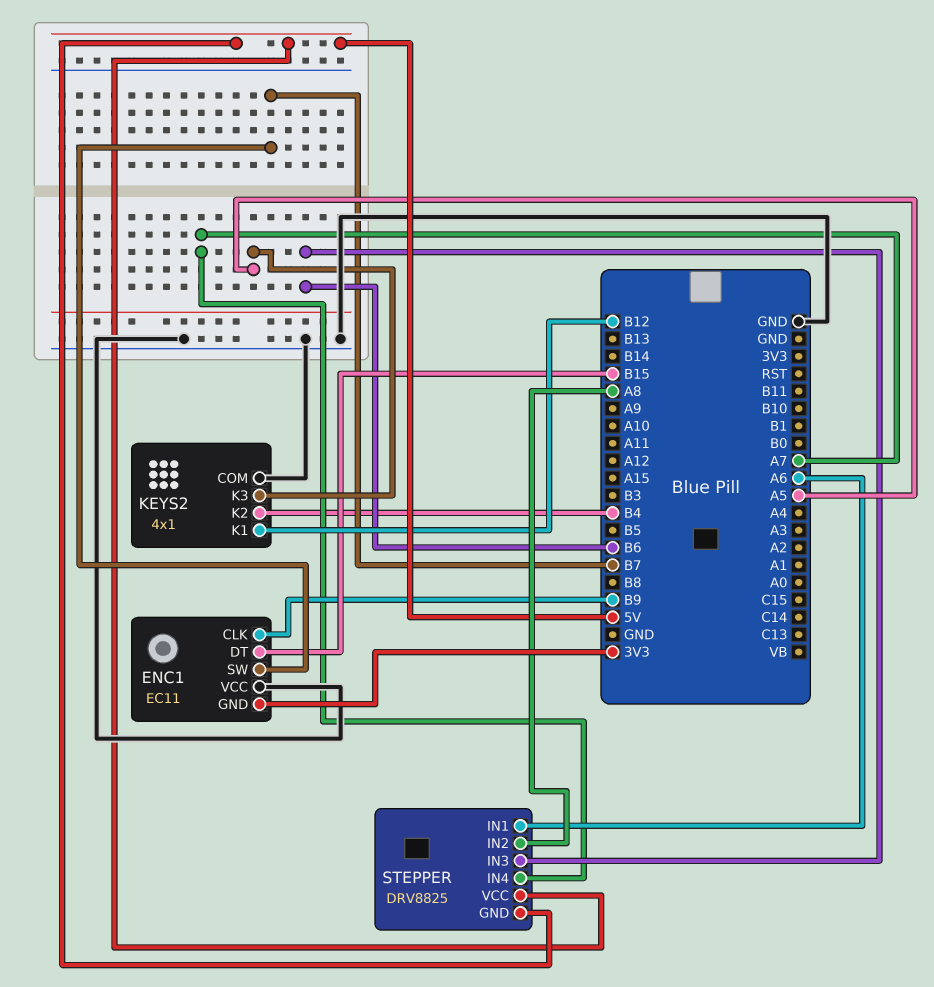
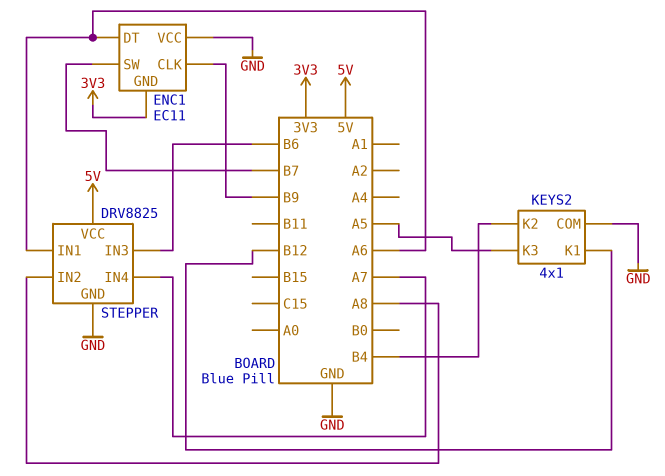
ENC1 pin DT: B15 -> A6
STEPPER pin GND: 5V -> GND

